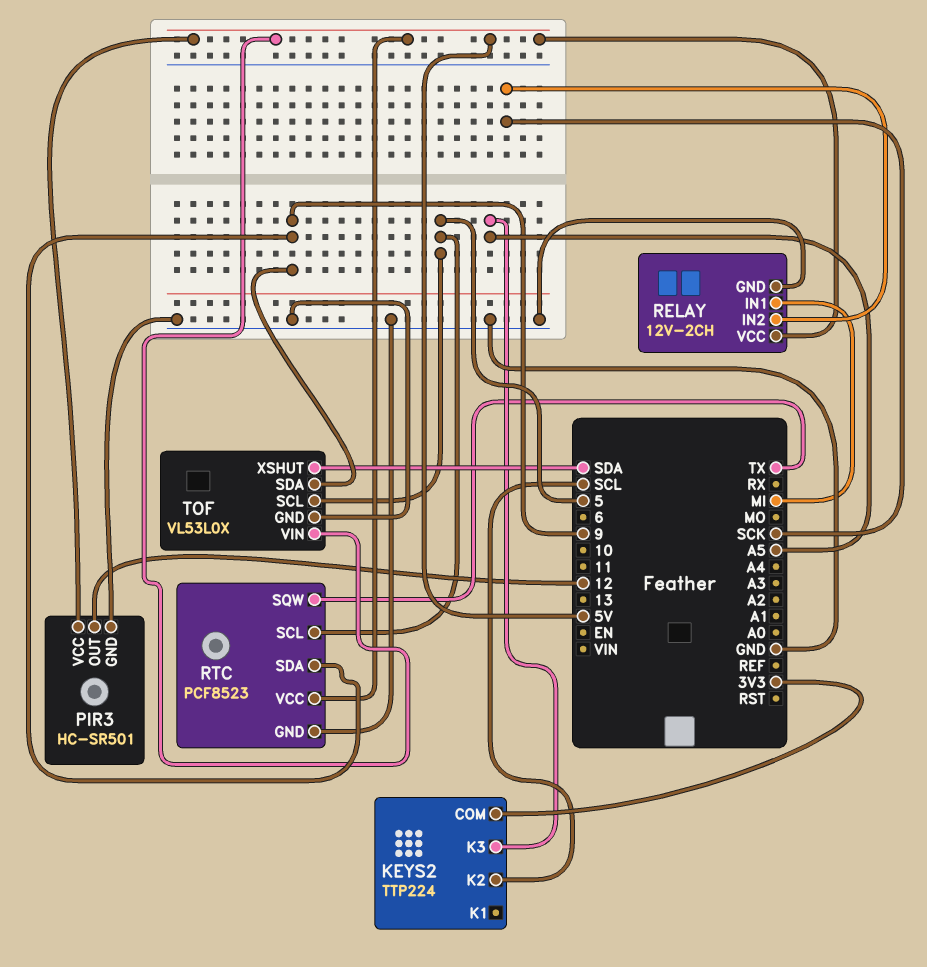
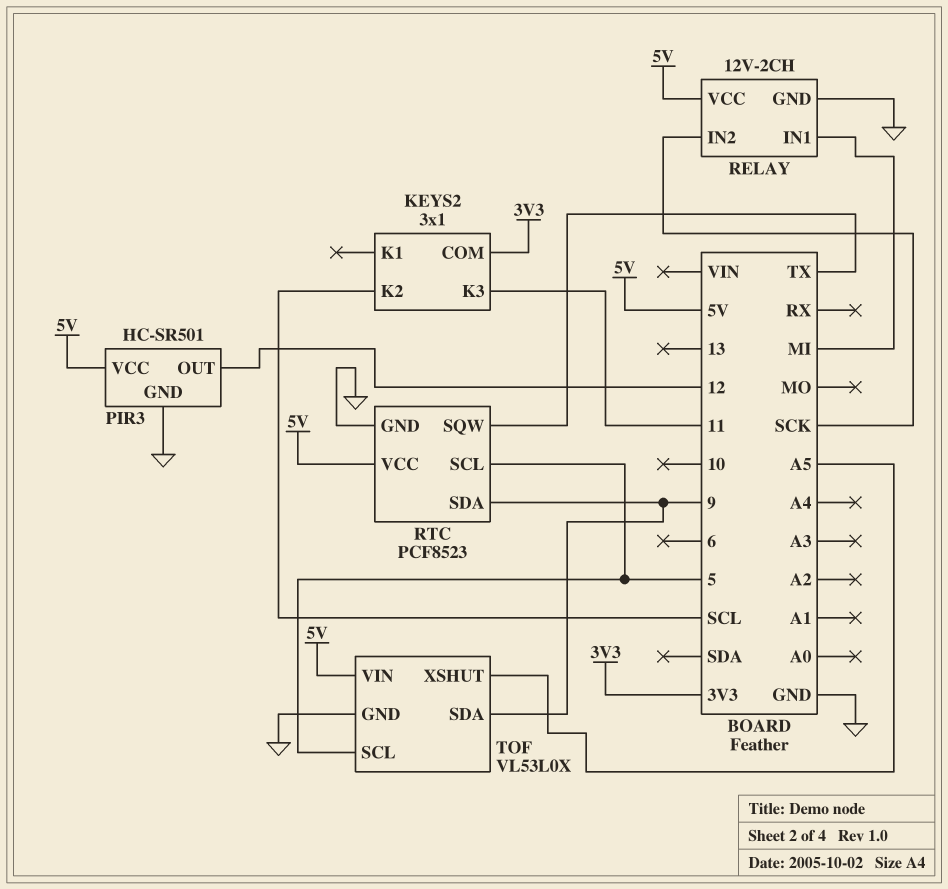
KEYS2: TTP224 -> 3x1
KEYS2 pin K3: A5 -> 11
TOF pin XSHUT: SDA -> A5

